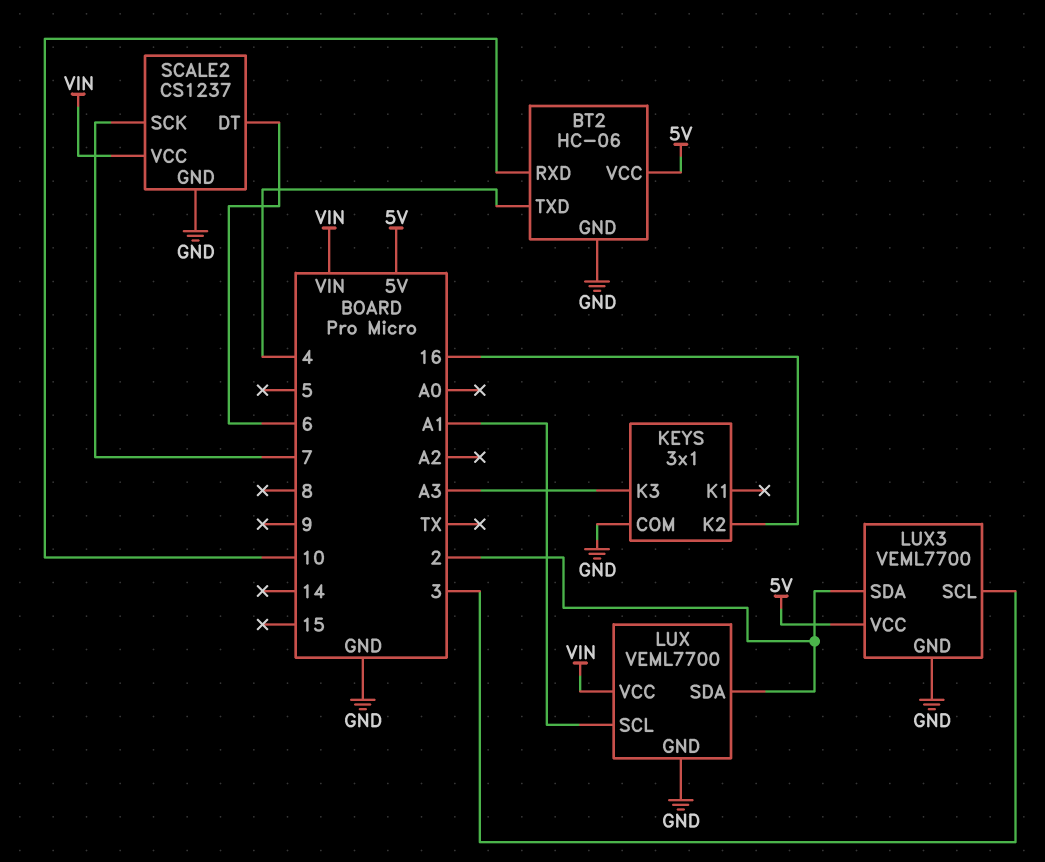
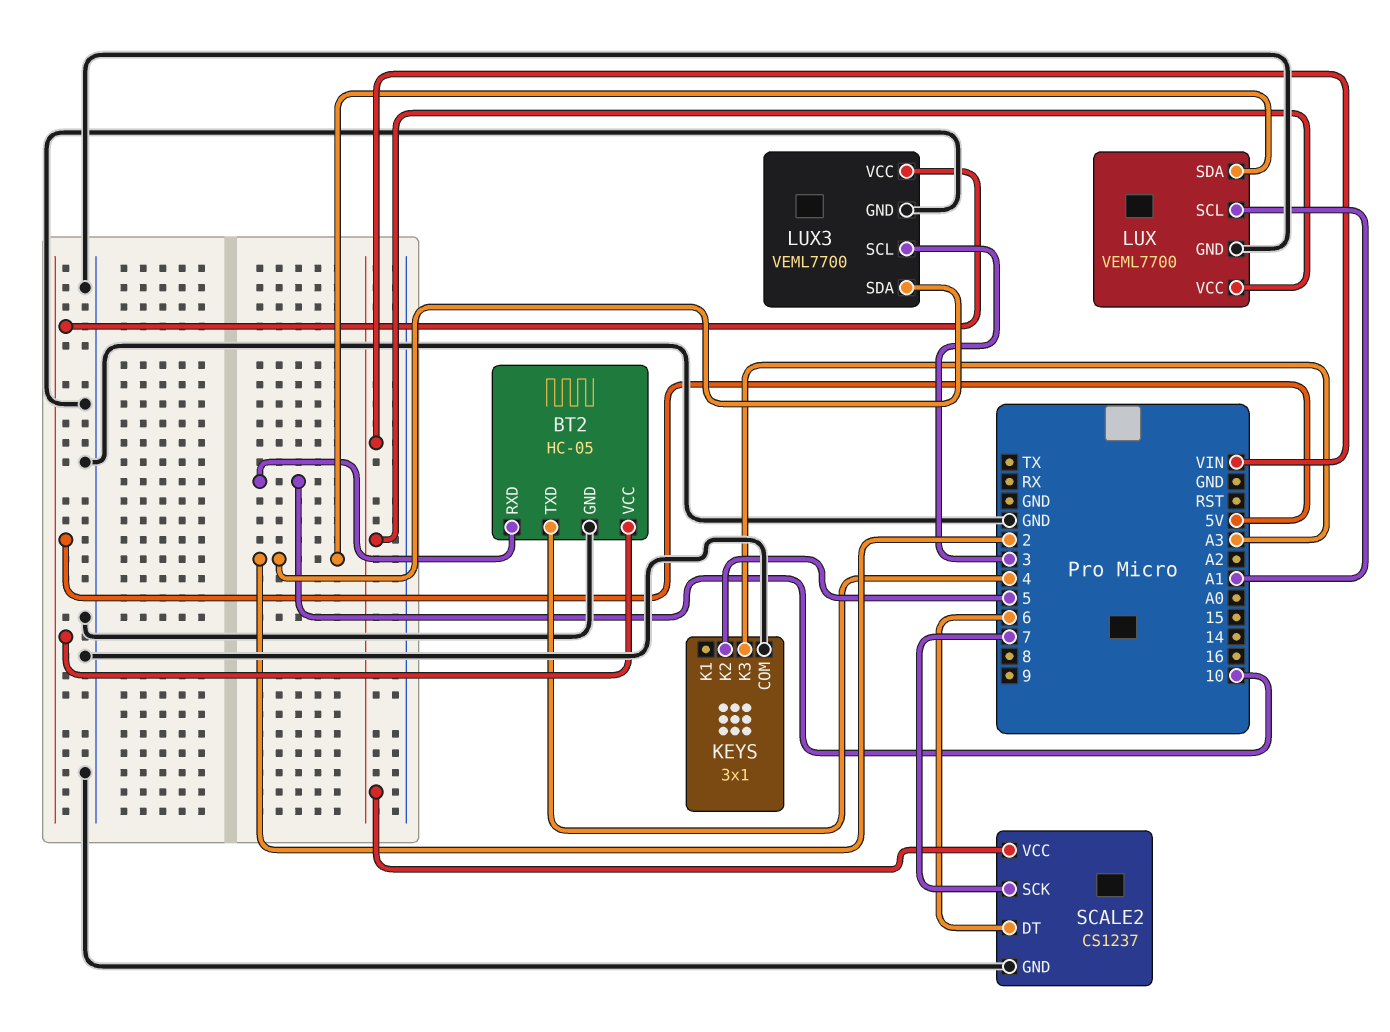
BT2: HC-06 -> HC-05
KEYS pin K2: 16 -> 5

